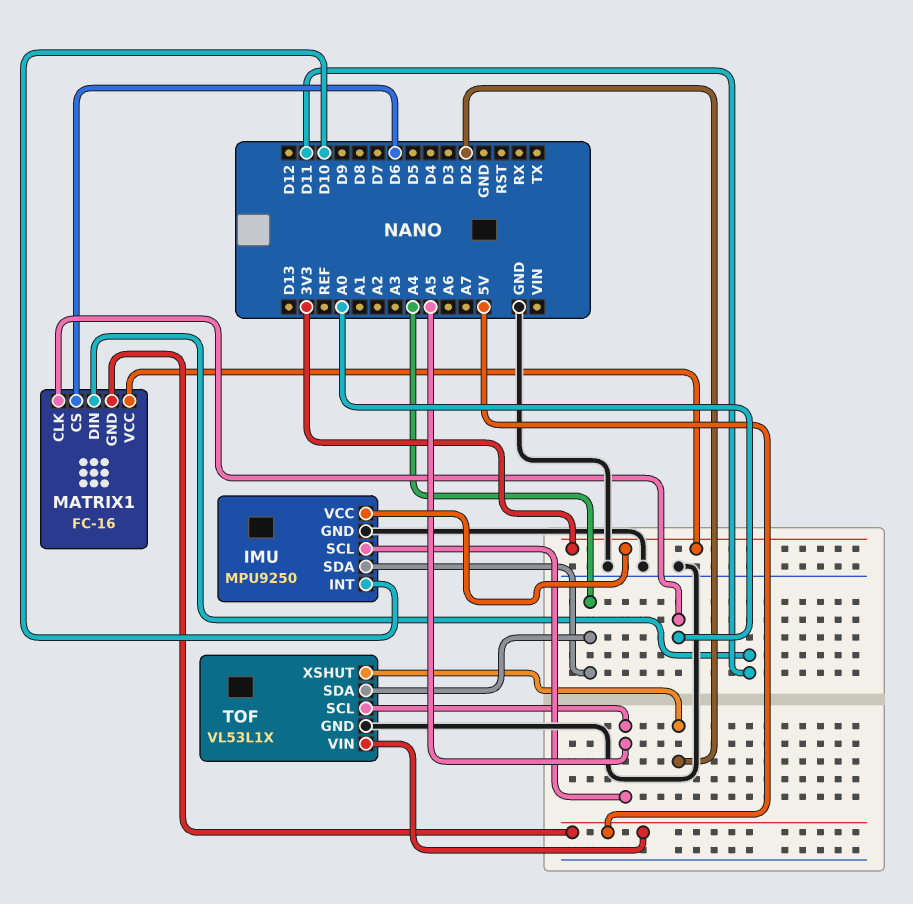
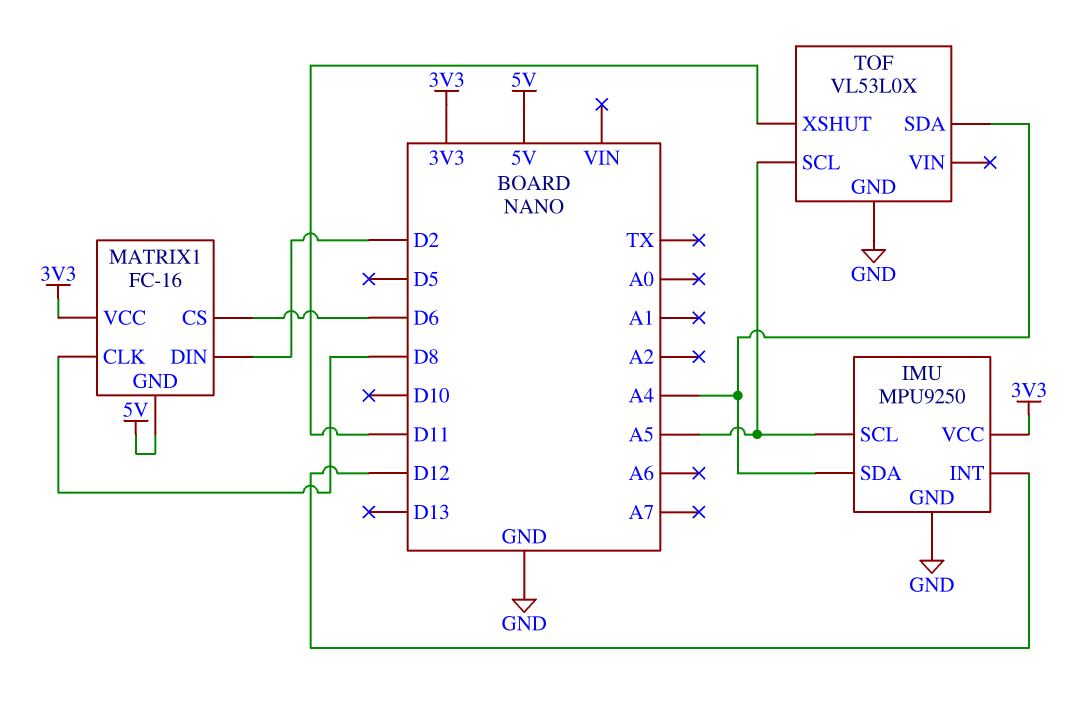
IMU pin INT: D10 -> D12
MATRIX1 pin CLK: A0 -> D8
MATRIX1 pin DIN: D11 -> D2
TOF: VL53L1X -> VL53L0X
TOF pin VIN: 5V -> none
TOF pin XSHUT: D2 -> D11

